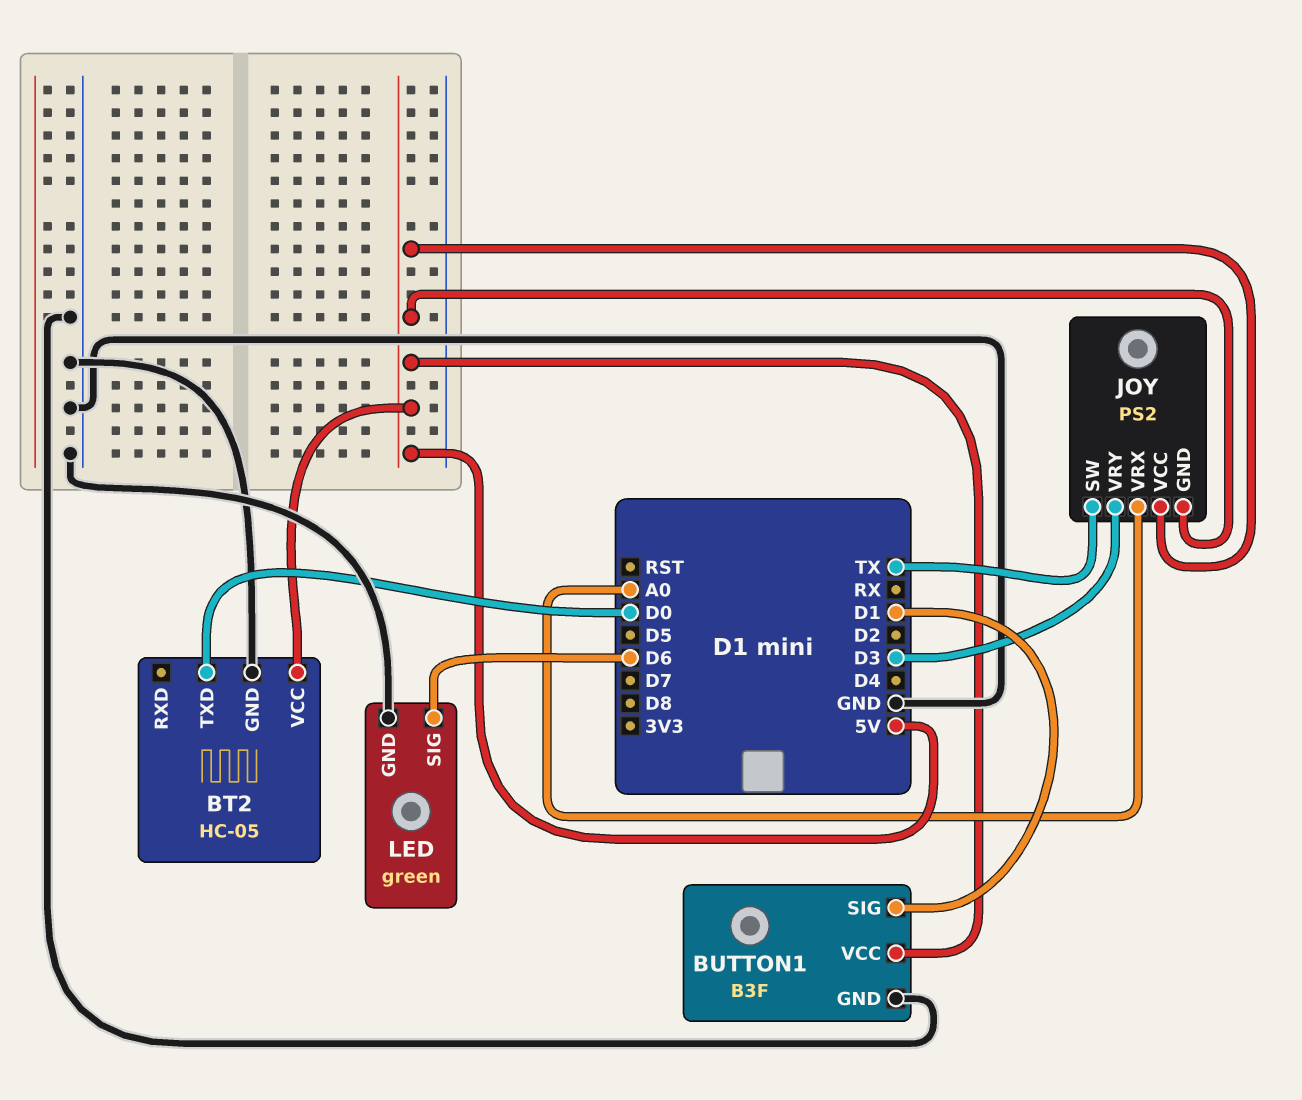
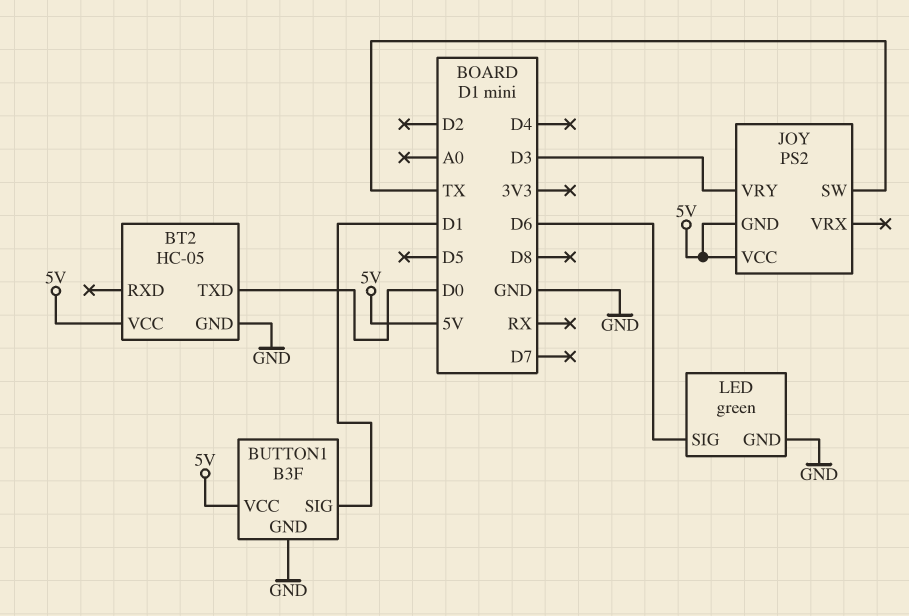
JOY pin VRX: A0 -> none

